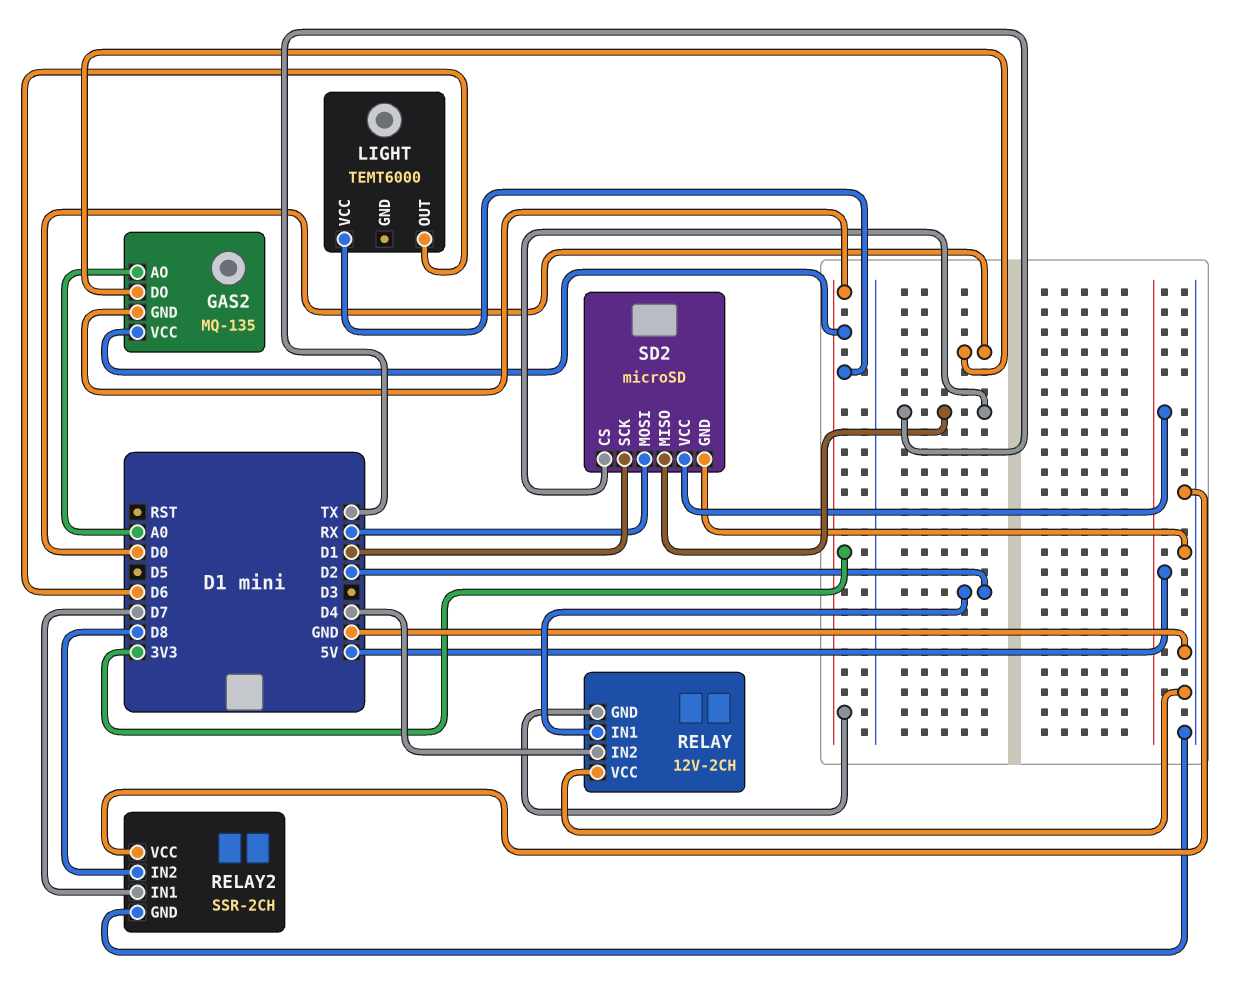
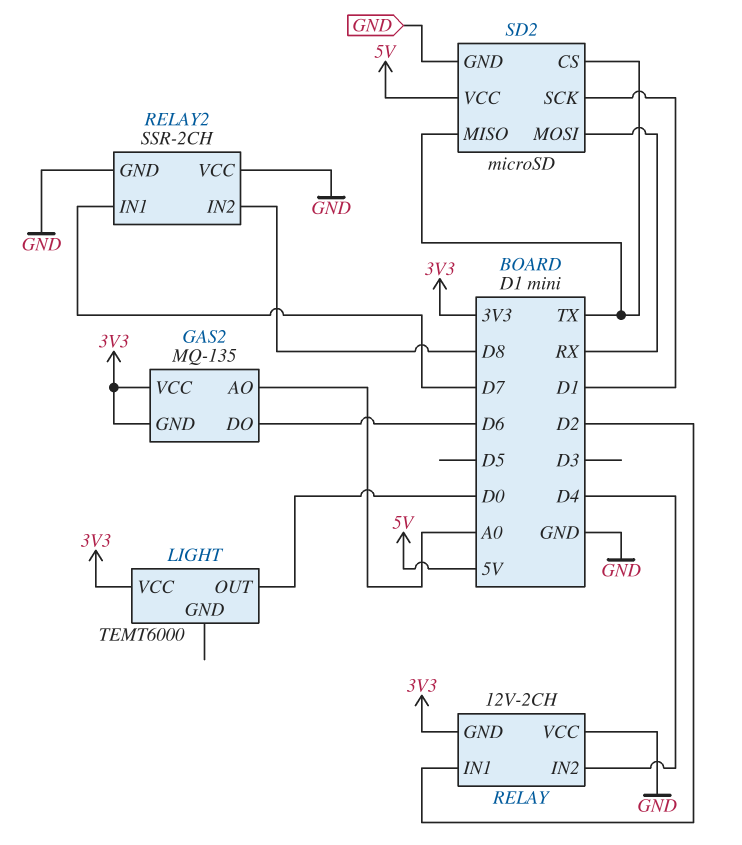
GAS2 pin DO: D0 -> D6
LIGHT pin OUT: D6 -> D0

